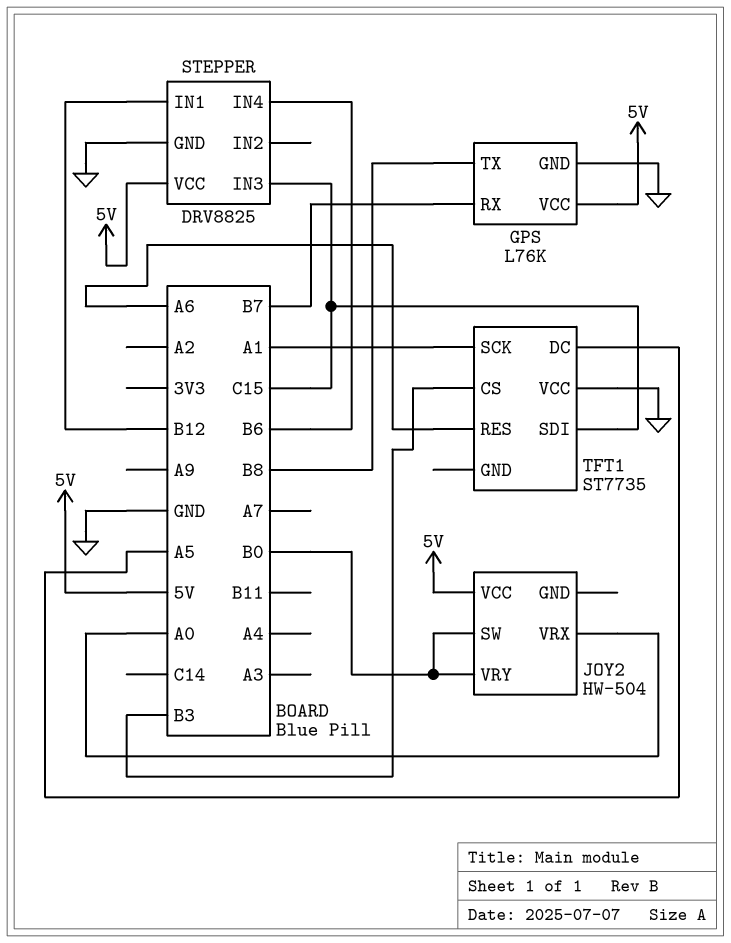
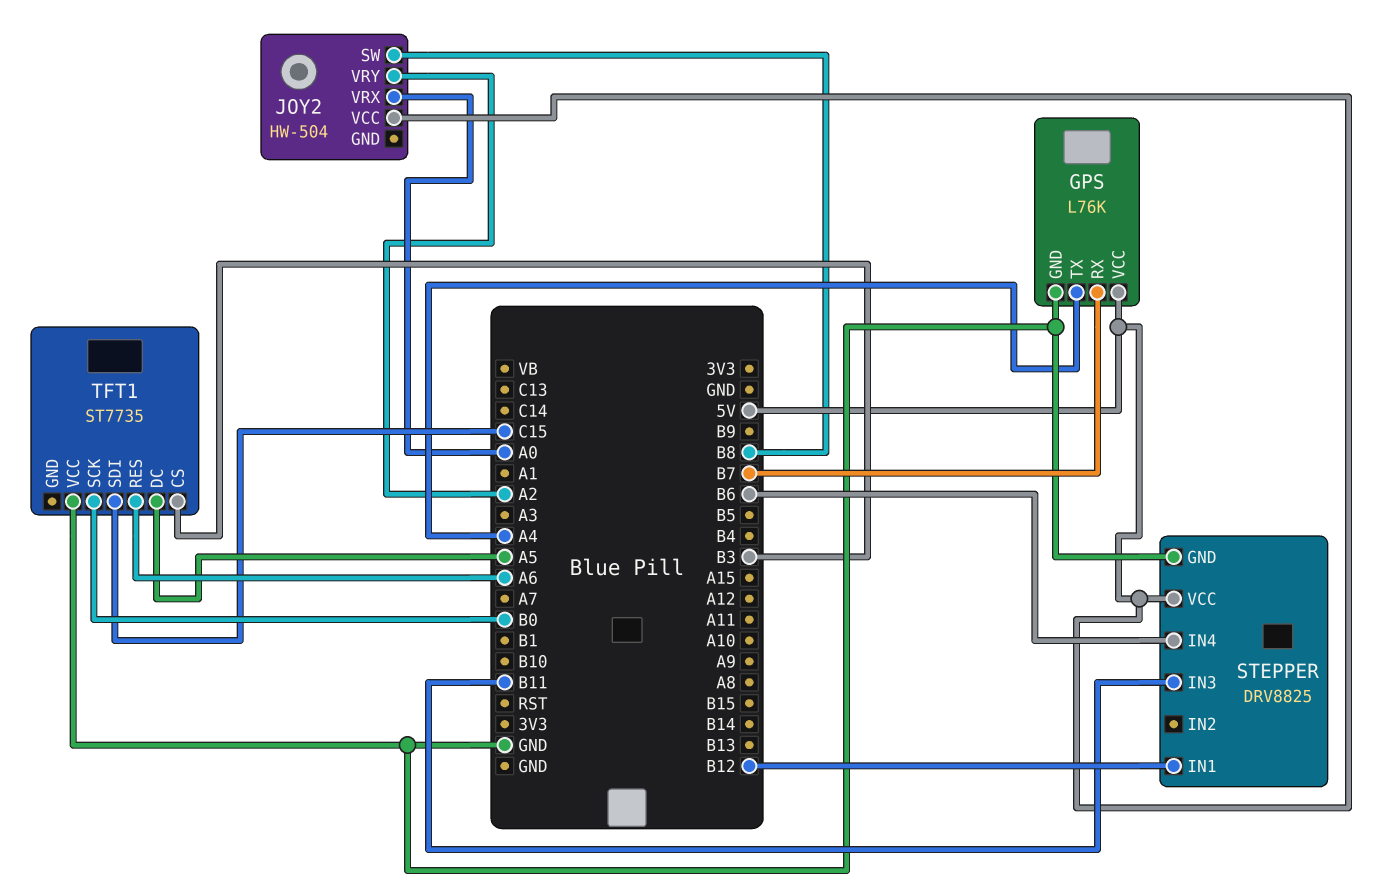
GPS pin TX: B8 -> A4
JOY2 pin SW: B0 -> B8
JOY2 pin VRY: B0 -> A2
STEPPER pin IN3: C15 -> B11
TFT1 pin SCK: A1 -> B0

